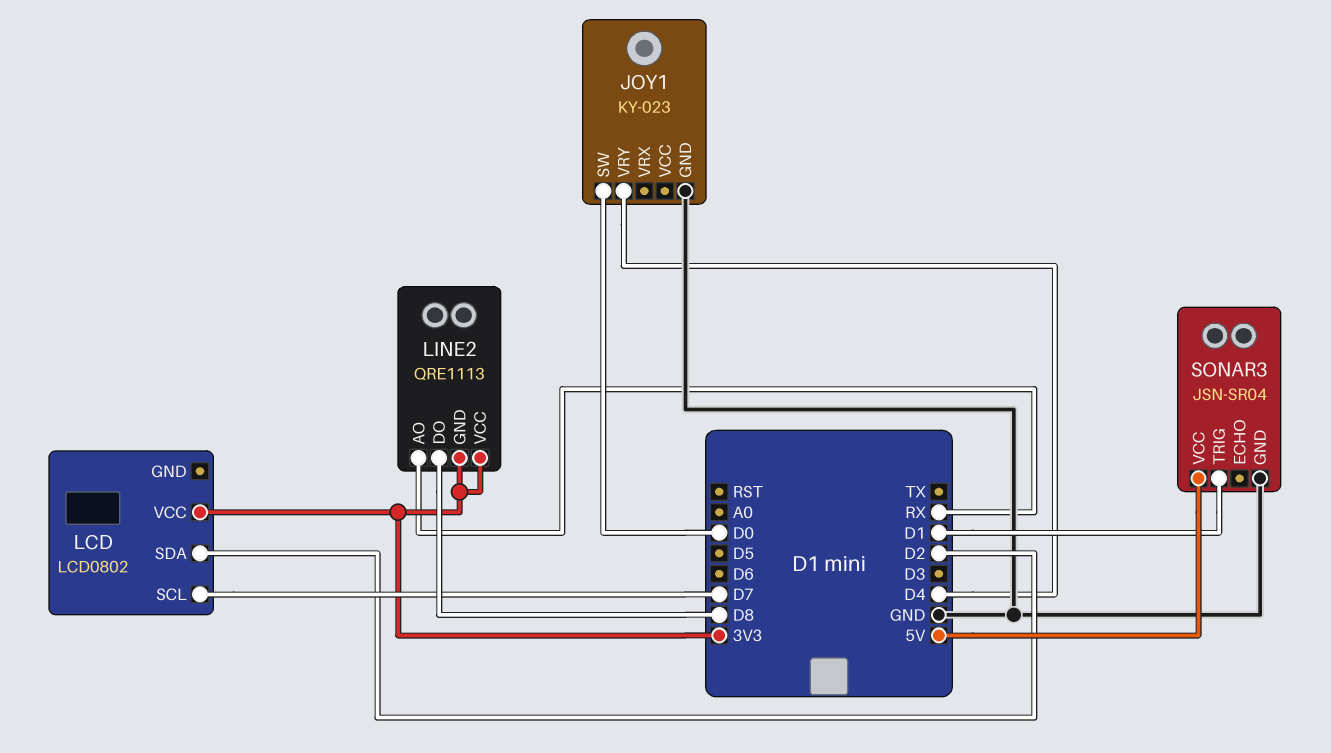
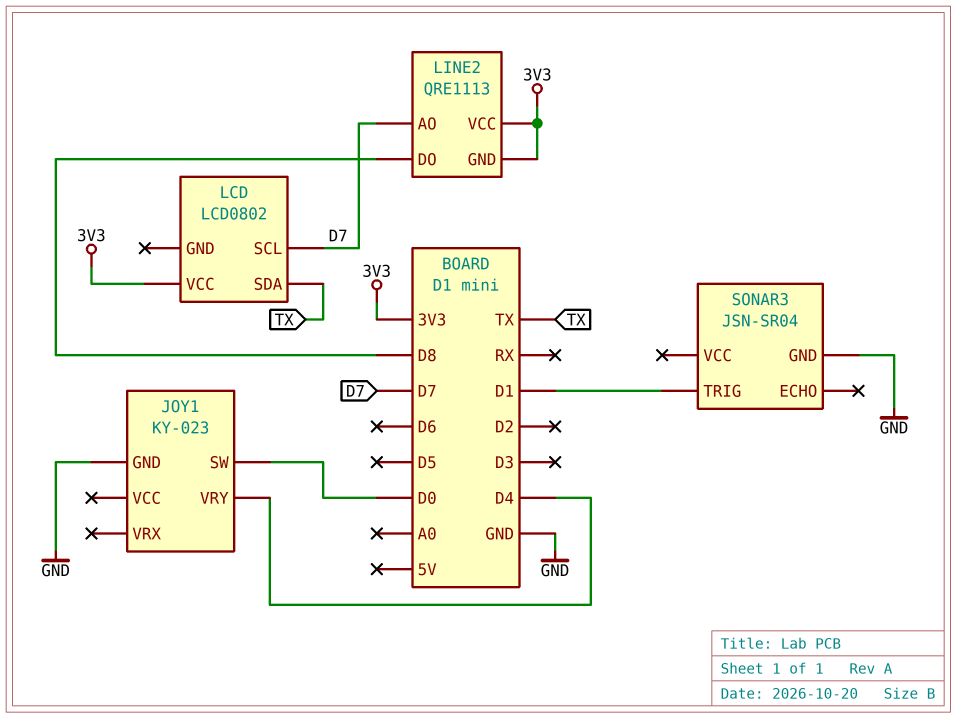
LCD pin SDA: D2 -> TX
LINE2 pin AO: RX -> D7
SONAR3 pin VCC: 5V -> none

